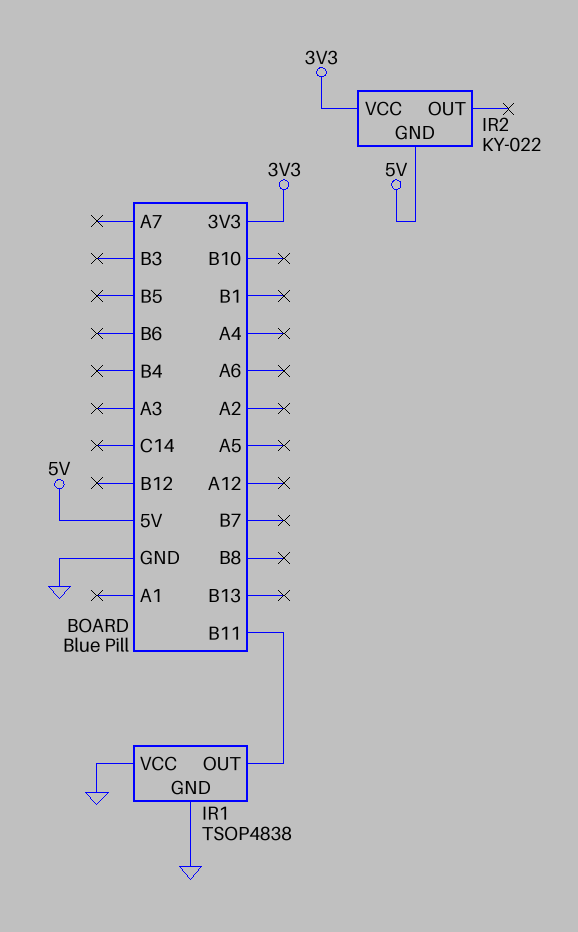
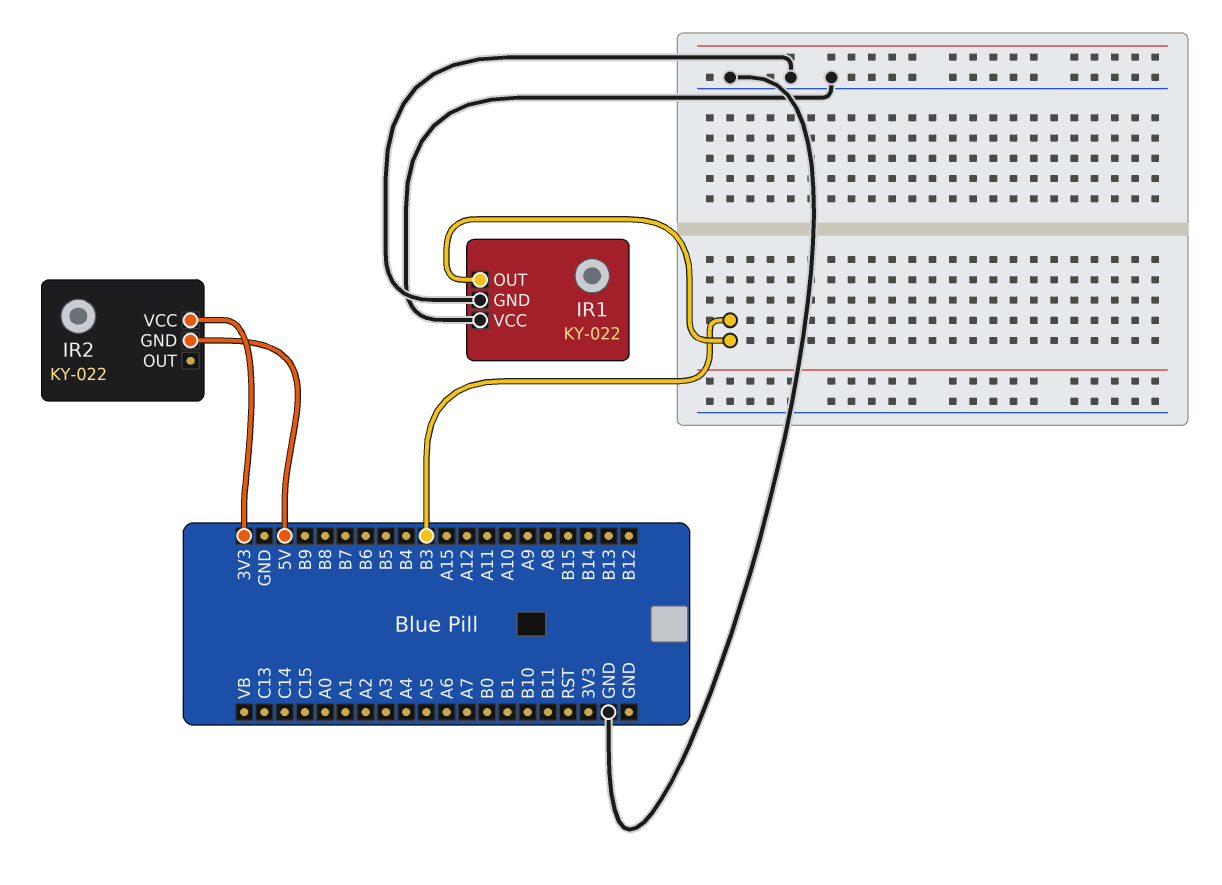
IR1: TSOP4838 -> KY-022
IR1 pin OUT: B11 -> B3

